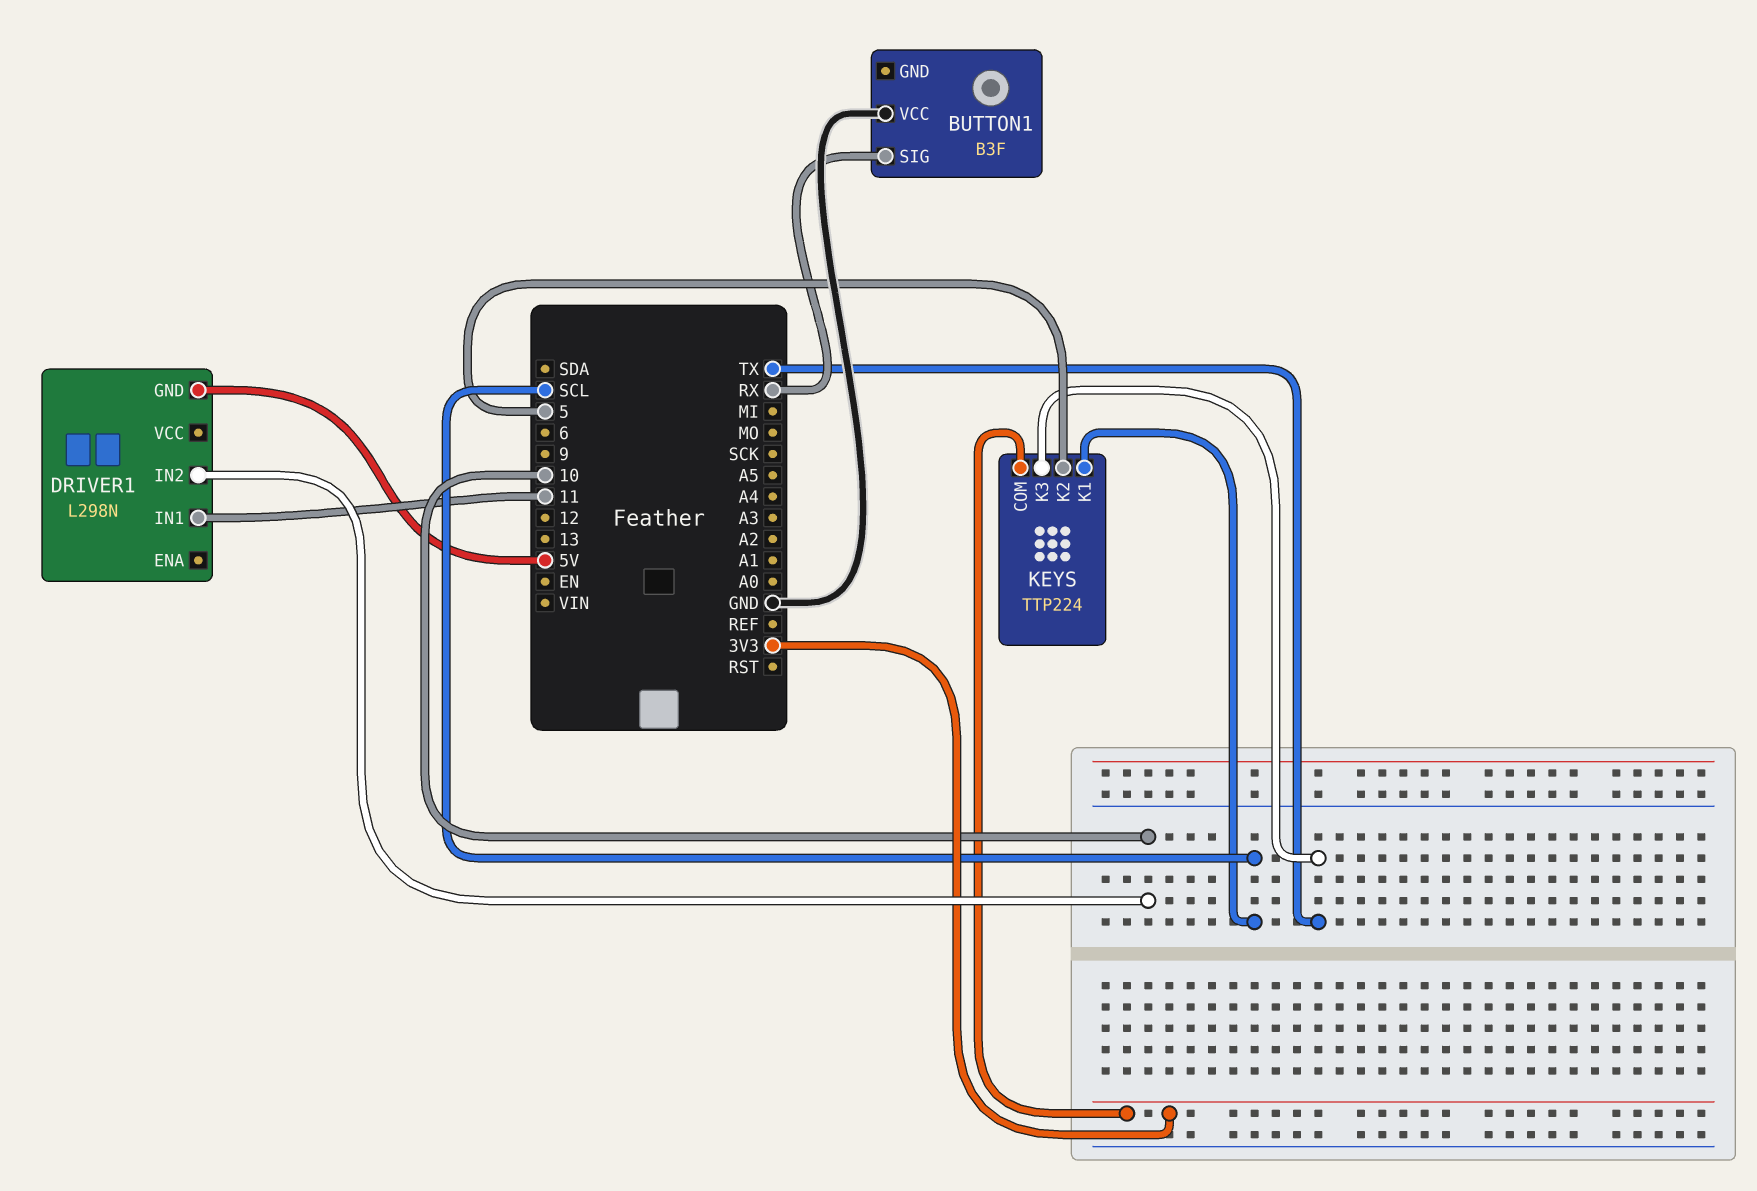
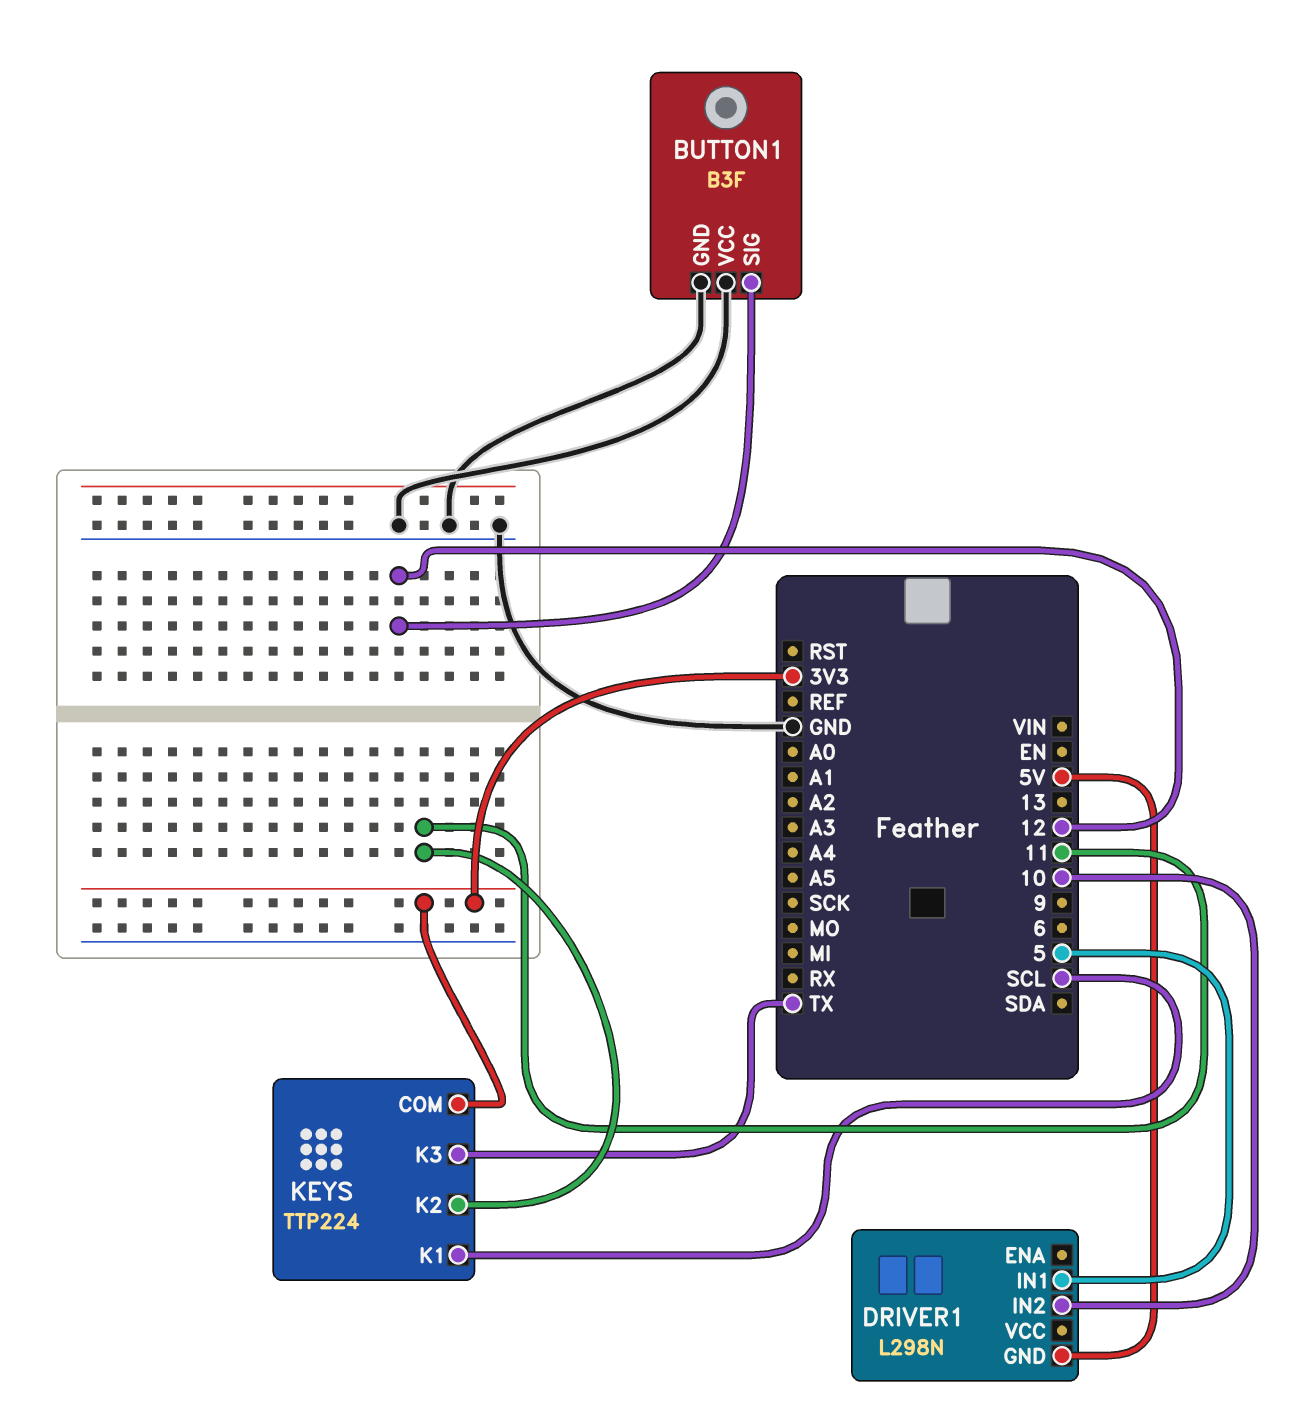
BUTTON1 pin GND: none -> GND
BUTTON1 pin SIG: RX -> 12
DRIVER1 pin IN1: 11 -> 5
KEYS pin K2: 5 -> 11

